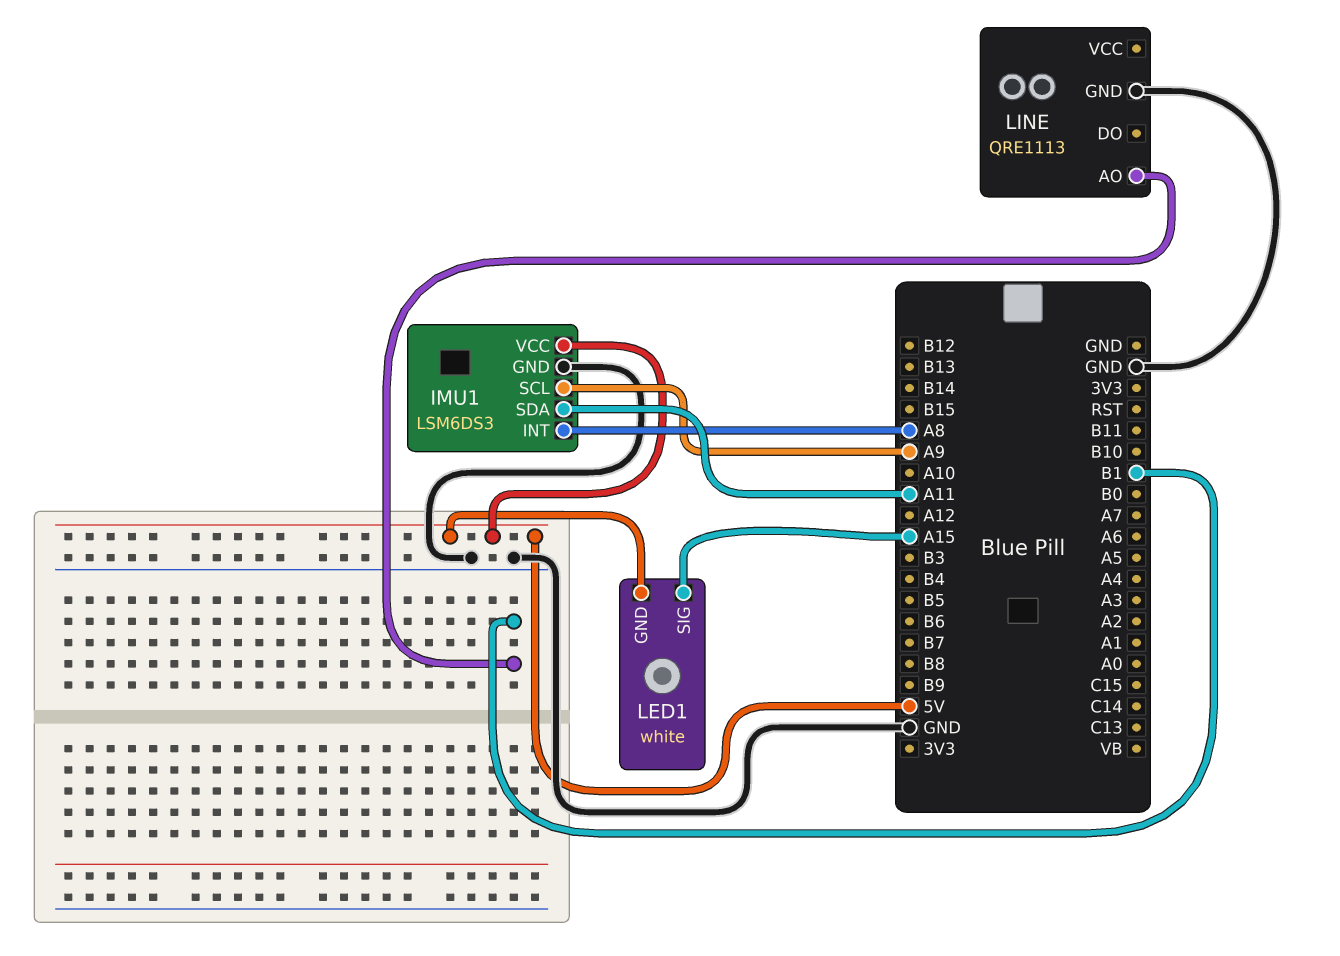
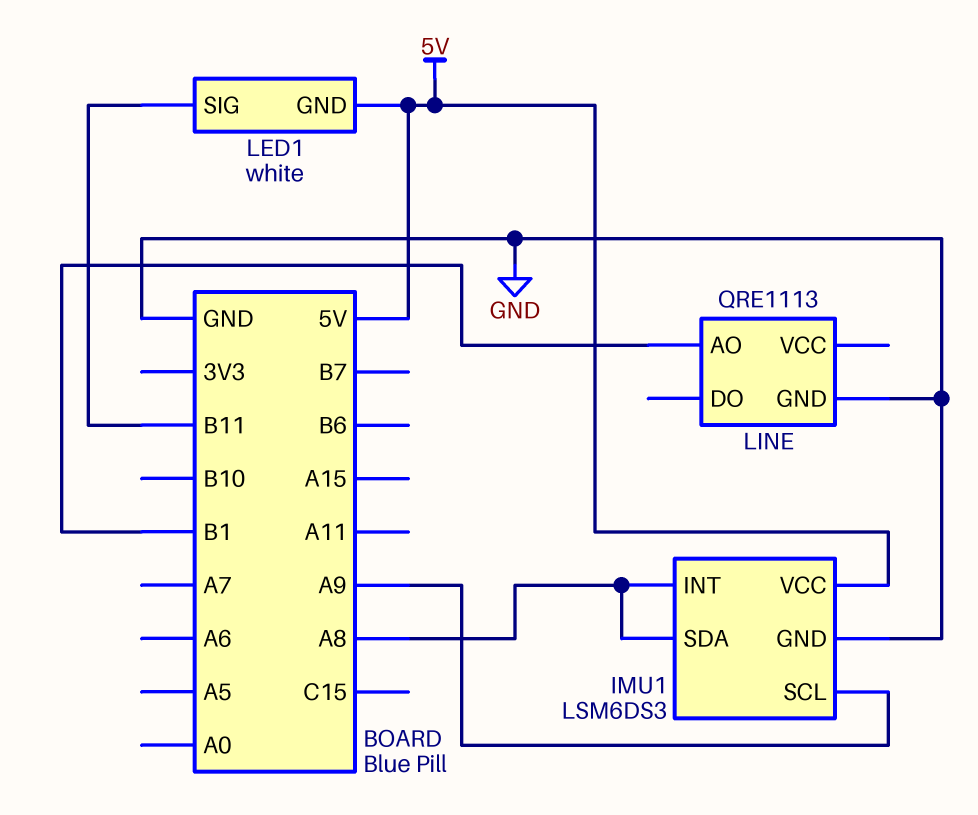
IMU1 pin SDA: A11 -> A8
LED1 pin SIG: A15 -> B11

